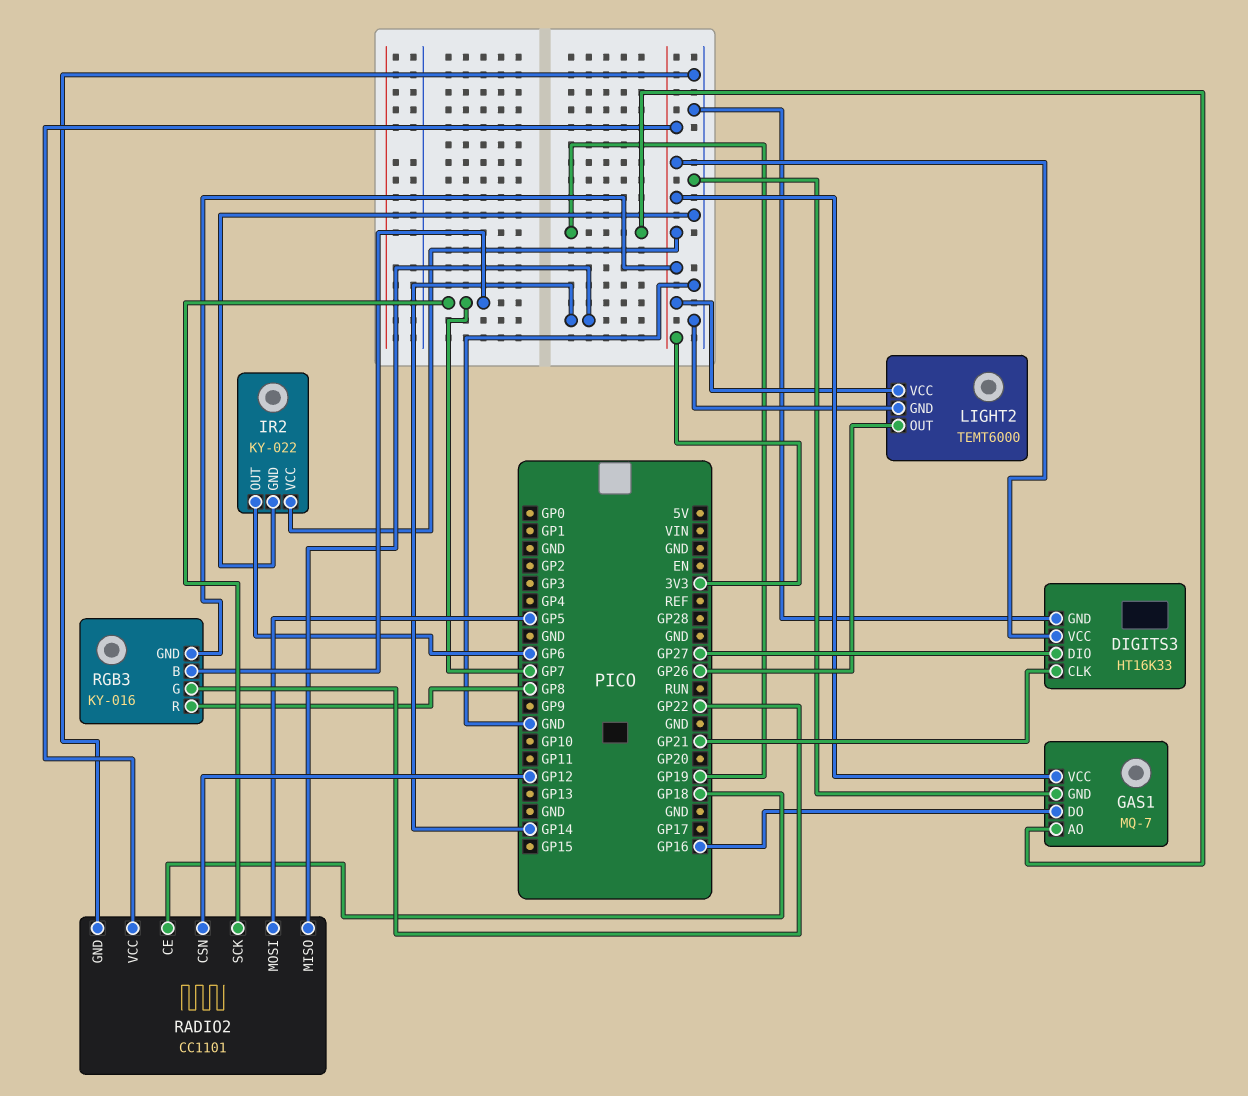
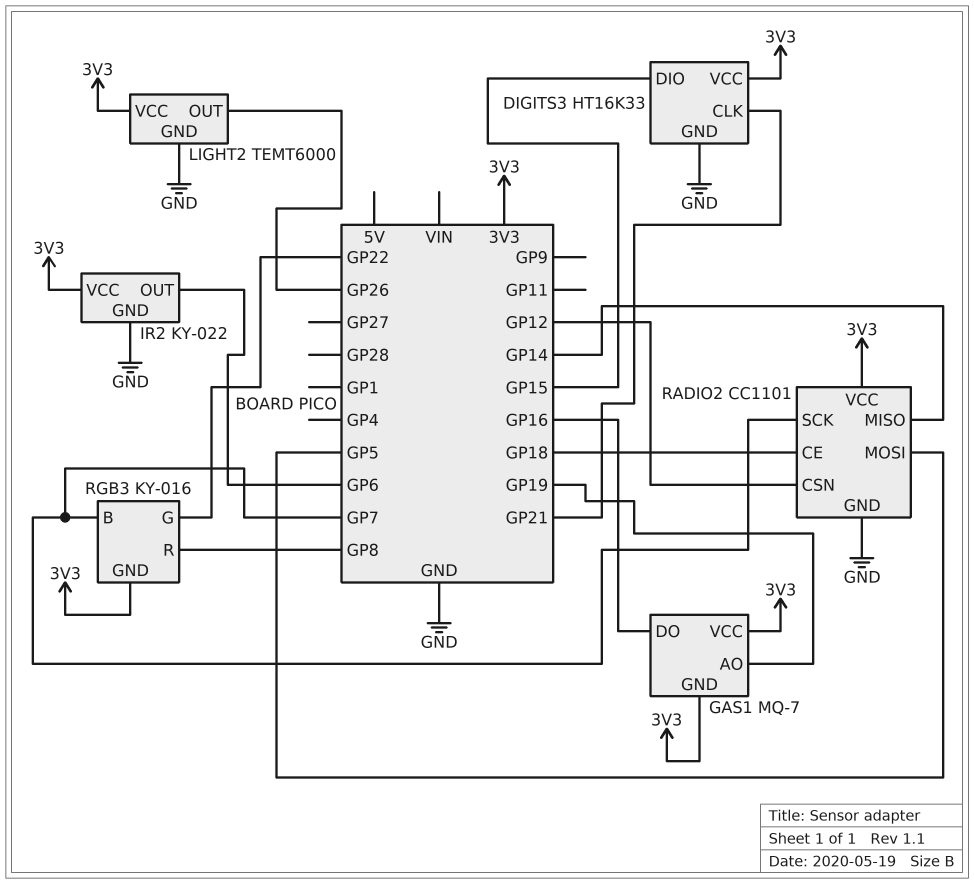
DIGITS3 pin DIO: GP27 -> GP15
GAS1 pin GND: GND -> 3V3

